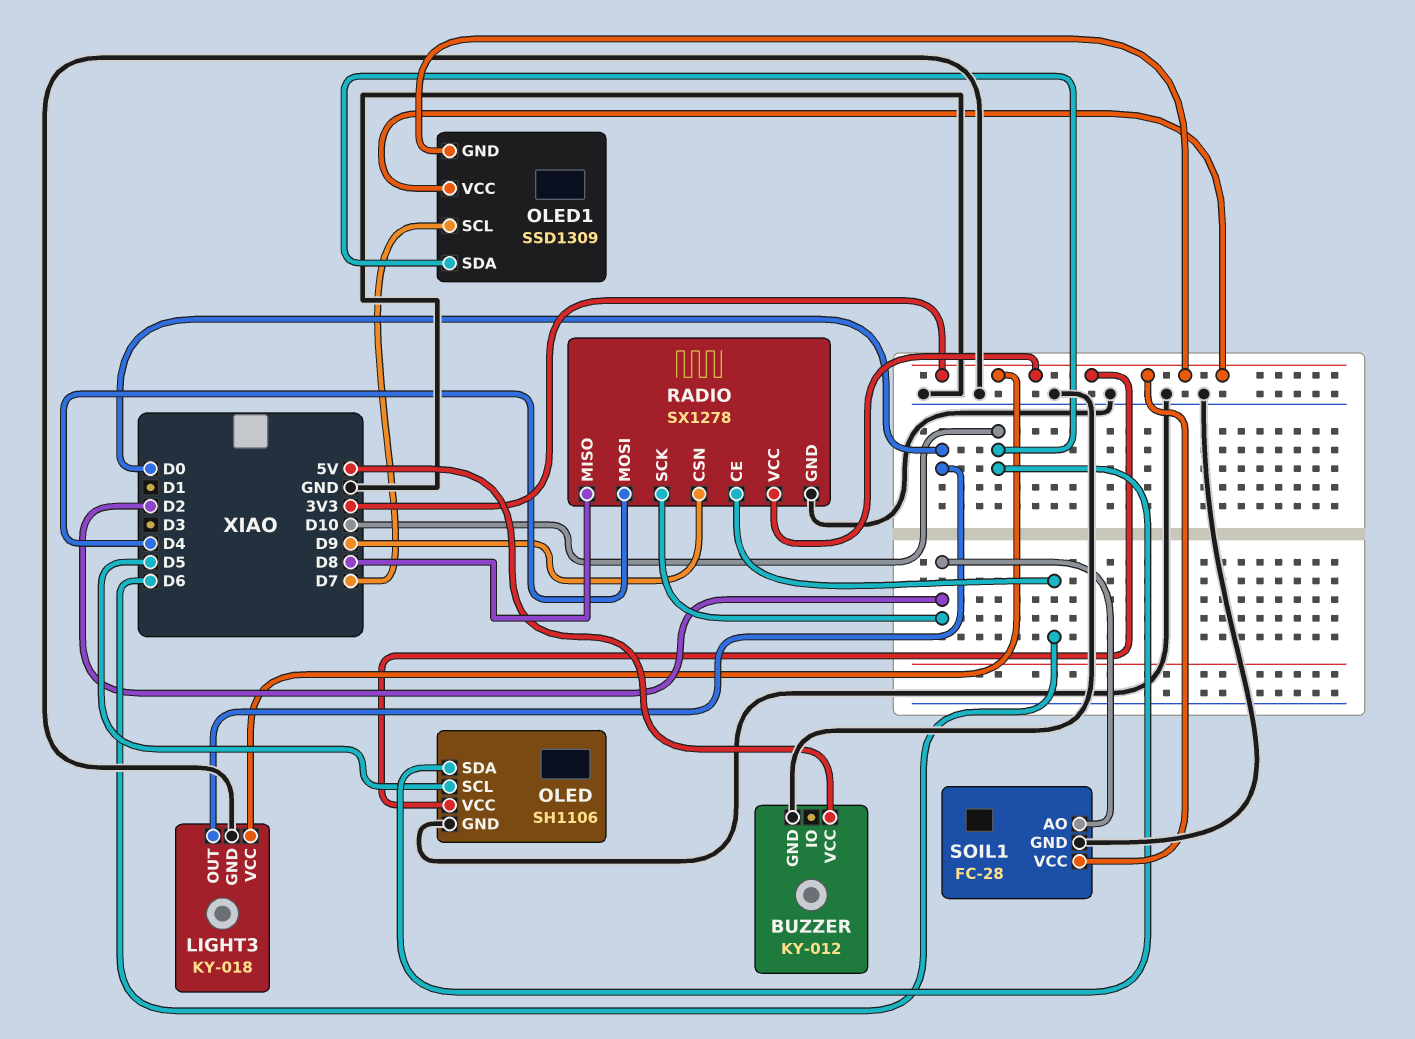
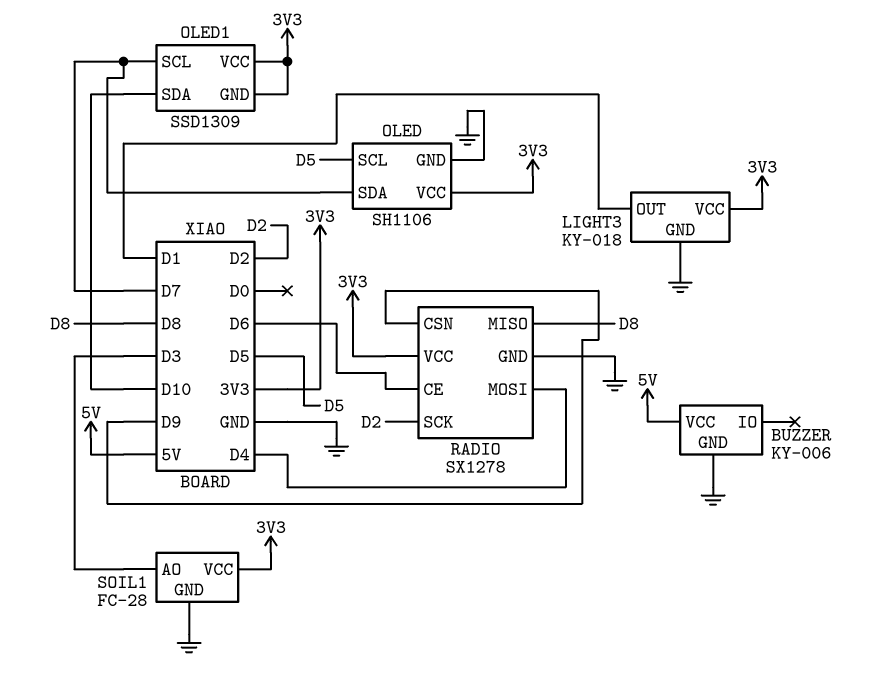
BUZZER: KY-012 -> KY-006
LIGHT3 pin OUT: D0 -> D1
OLED pin SDA: D10 -> D7
SOIL1 pin AO: D2 -> D3

